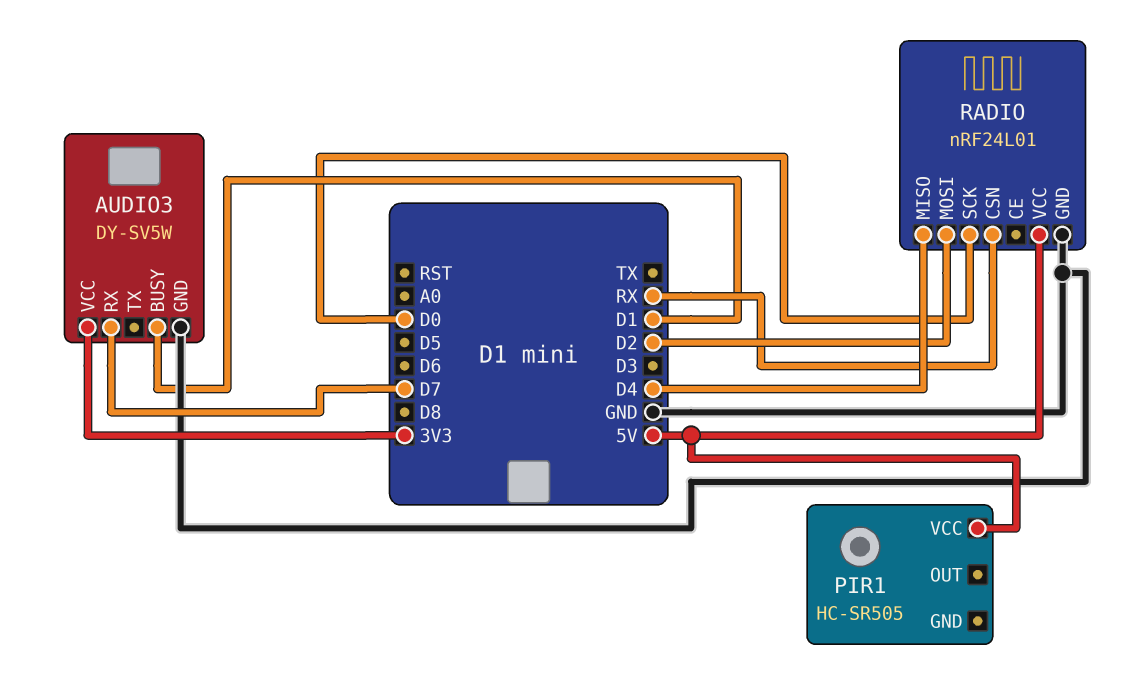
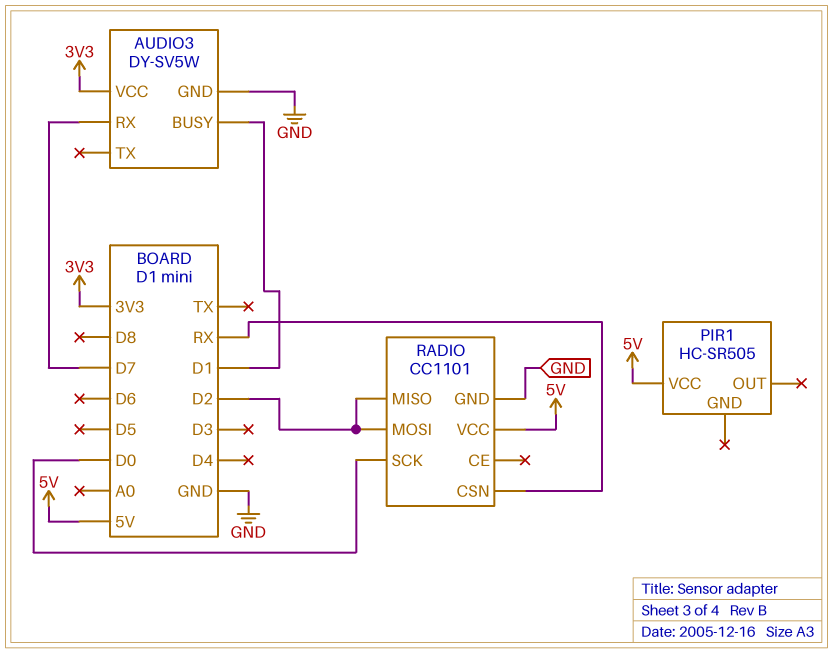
RADIO: nRF24L01 -> CC1101
RADIO pin MISO: D4 -> D2

